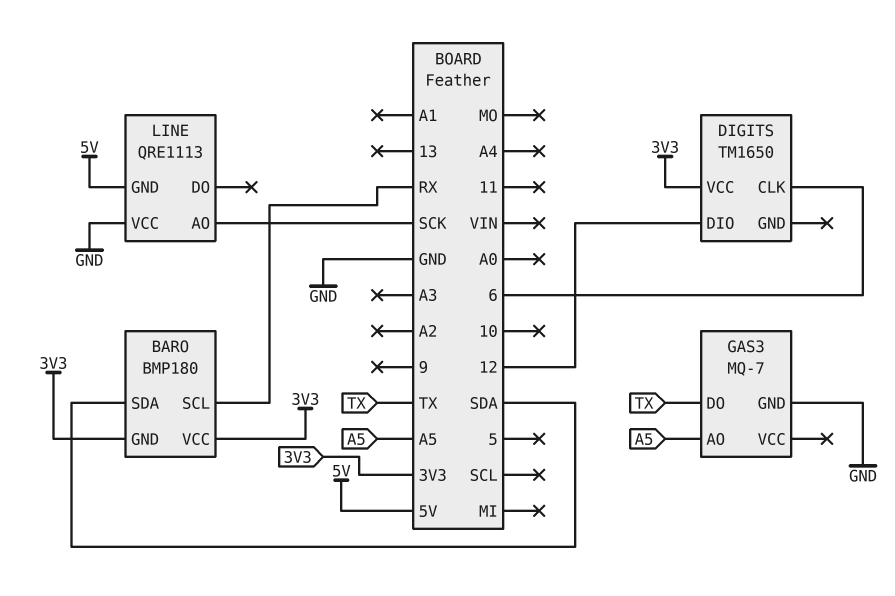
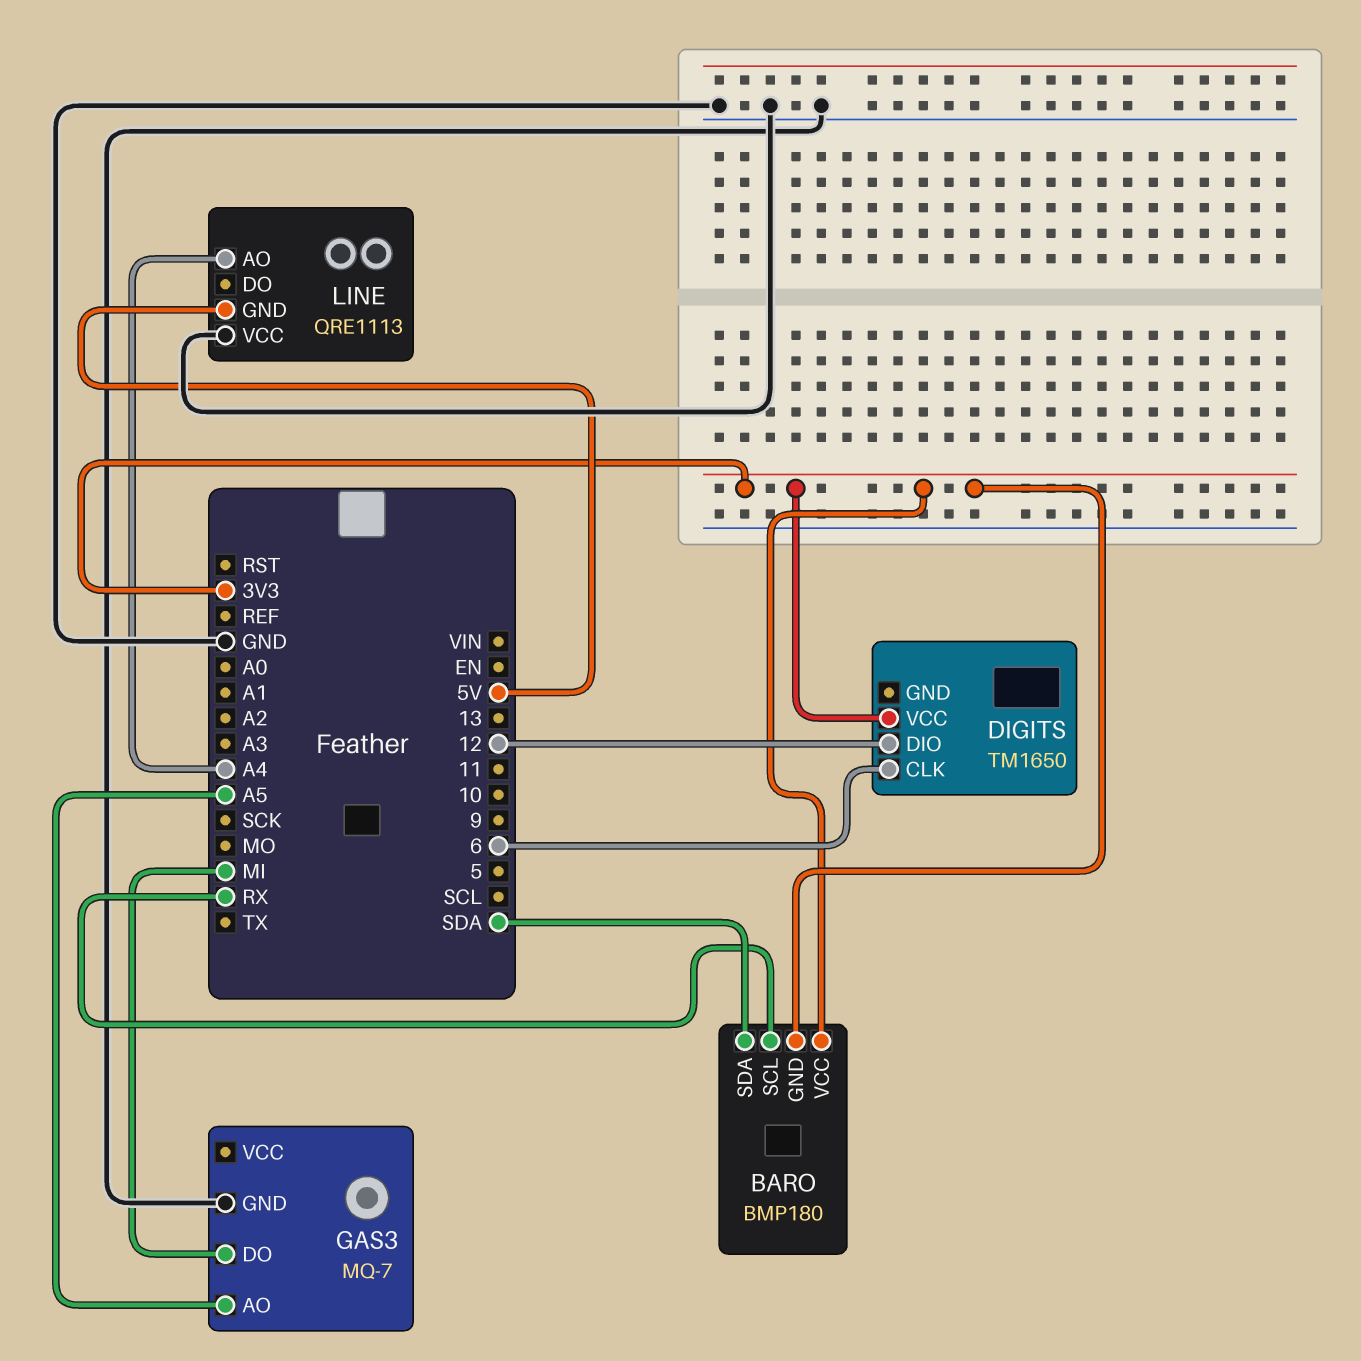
GAS3 pin DO: TX -> MI
LINE pin AO: SCK -> A4

